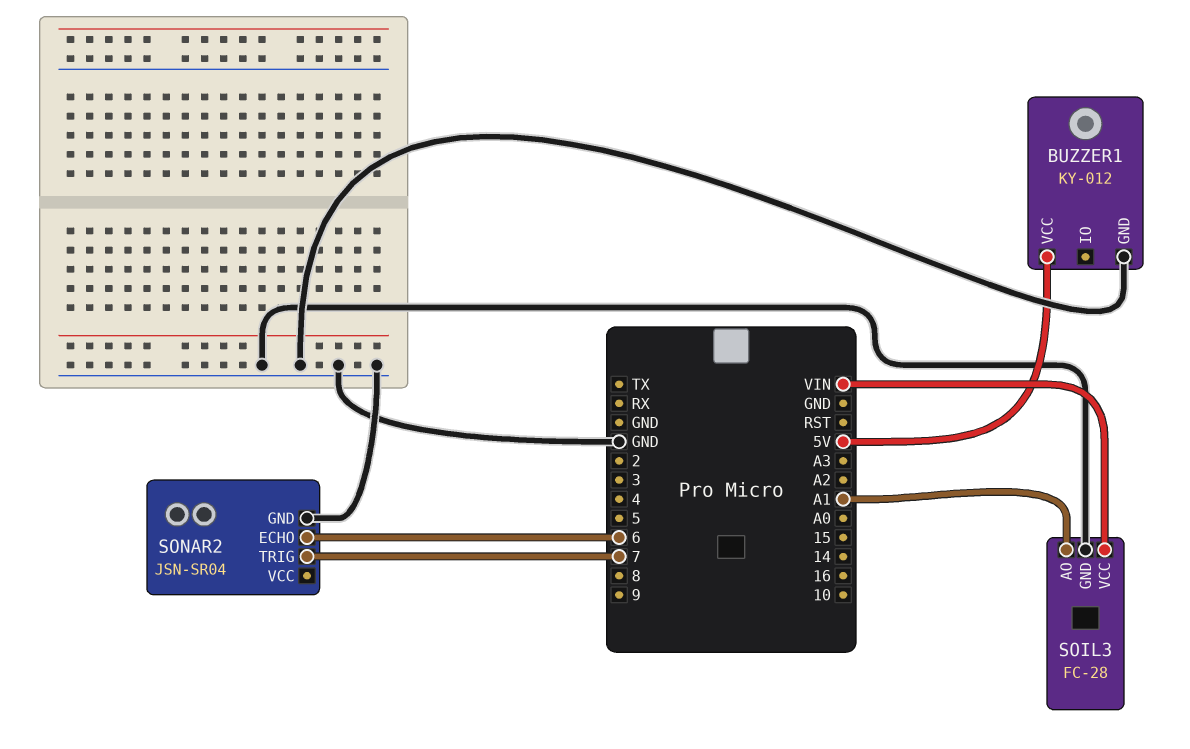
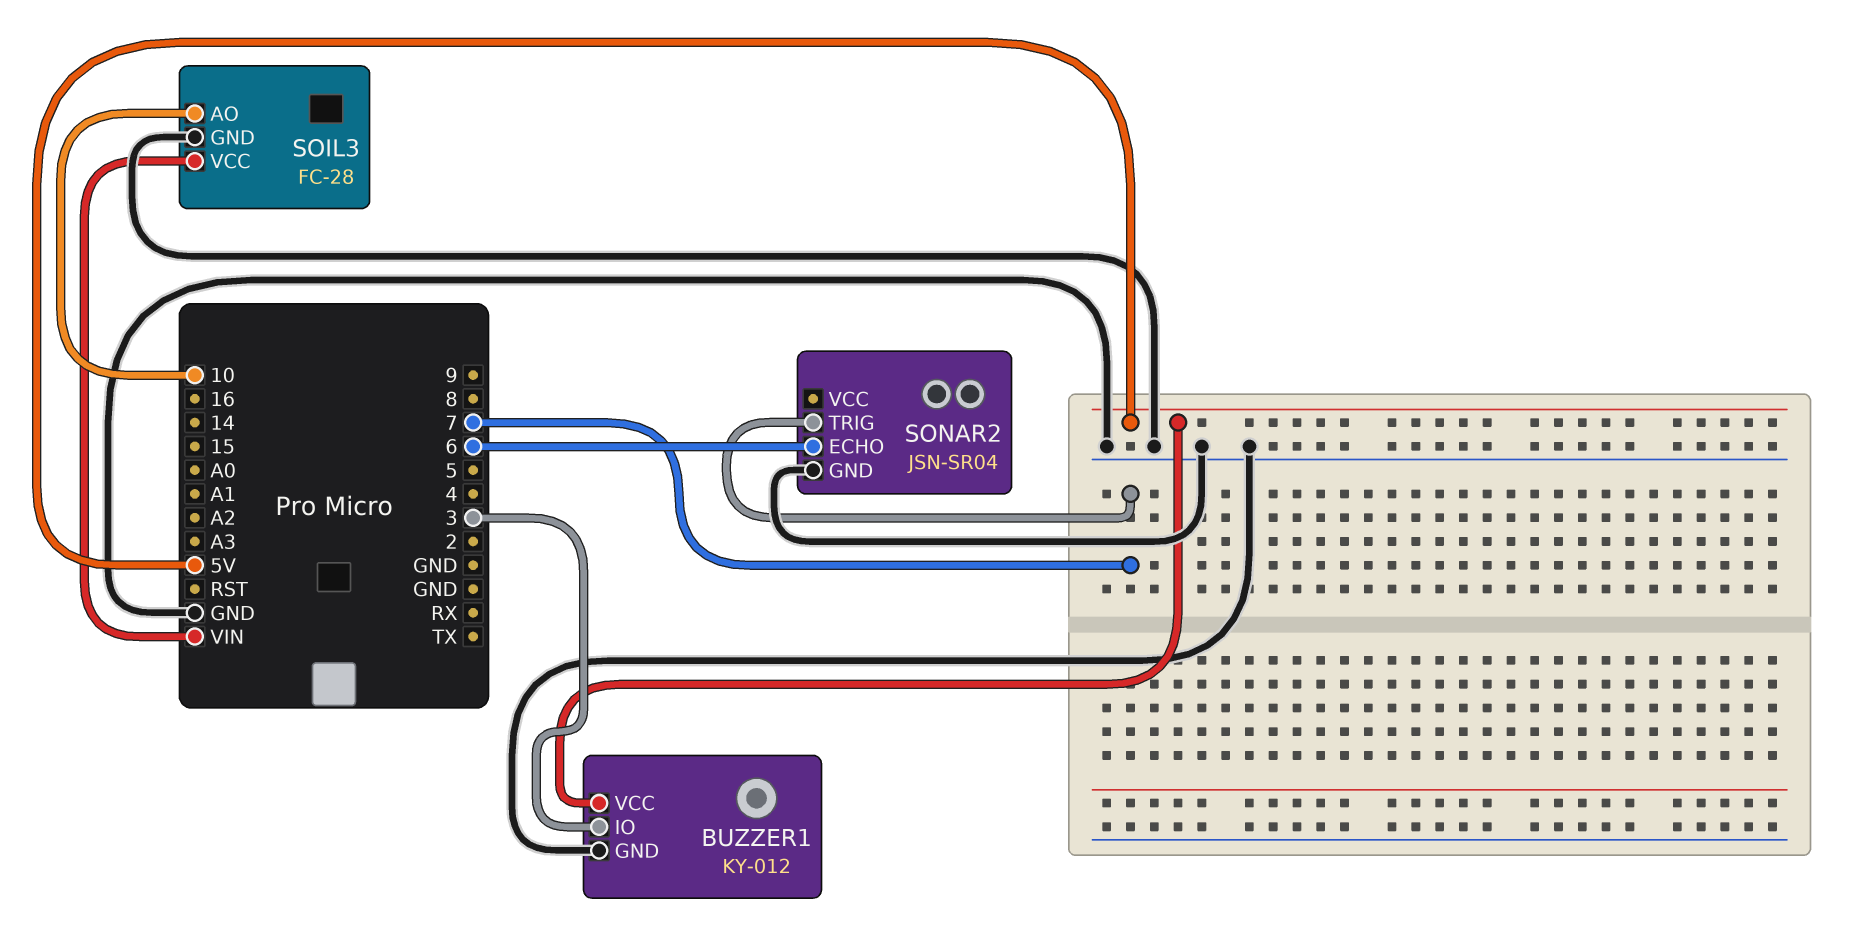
BUZZER1 pin IO: none -> 3
SOIL3 pin AO: A1 -> 10

